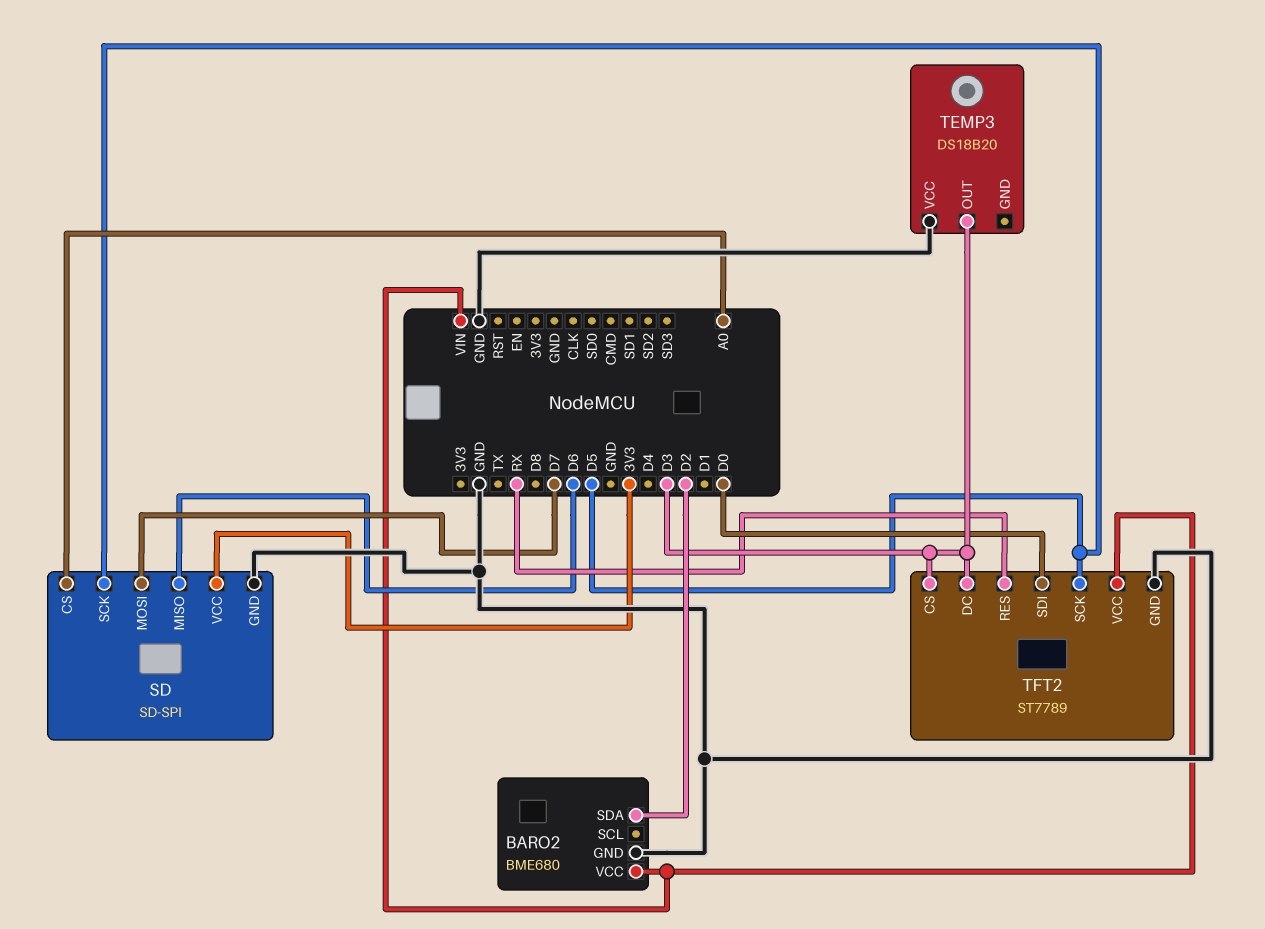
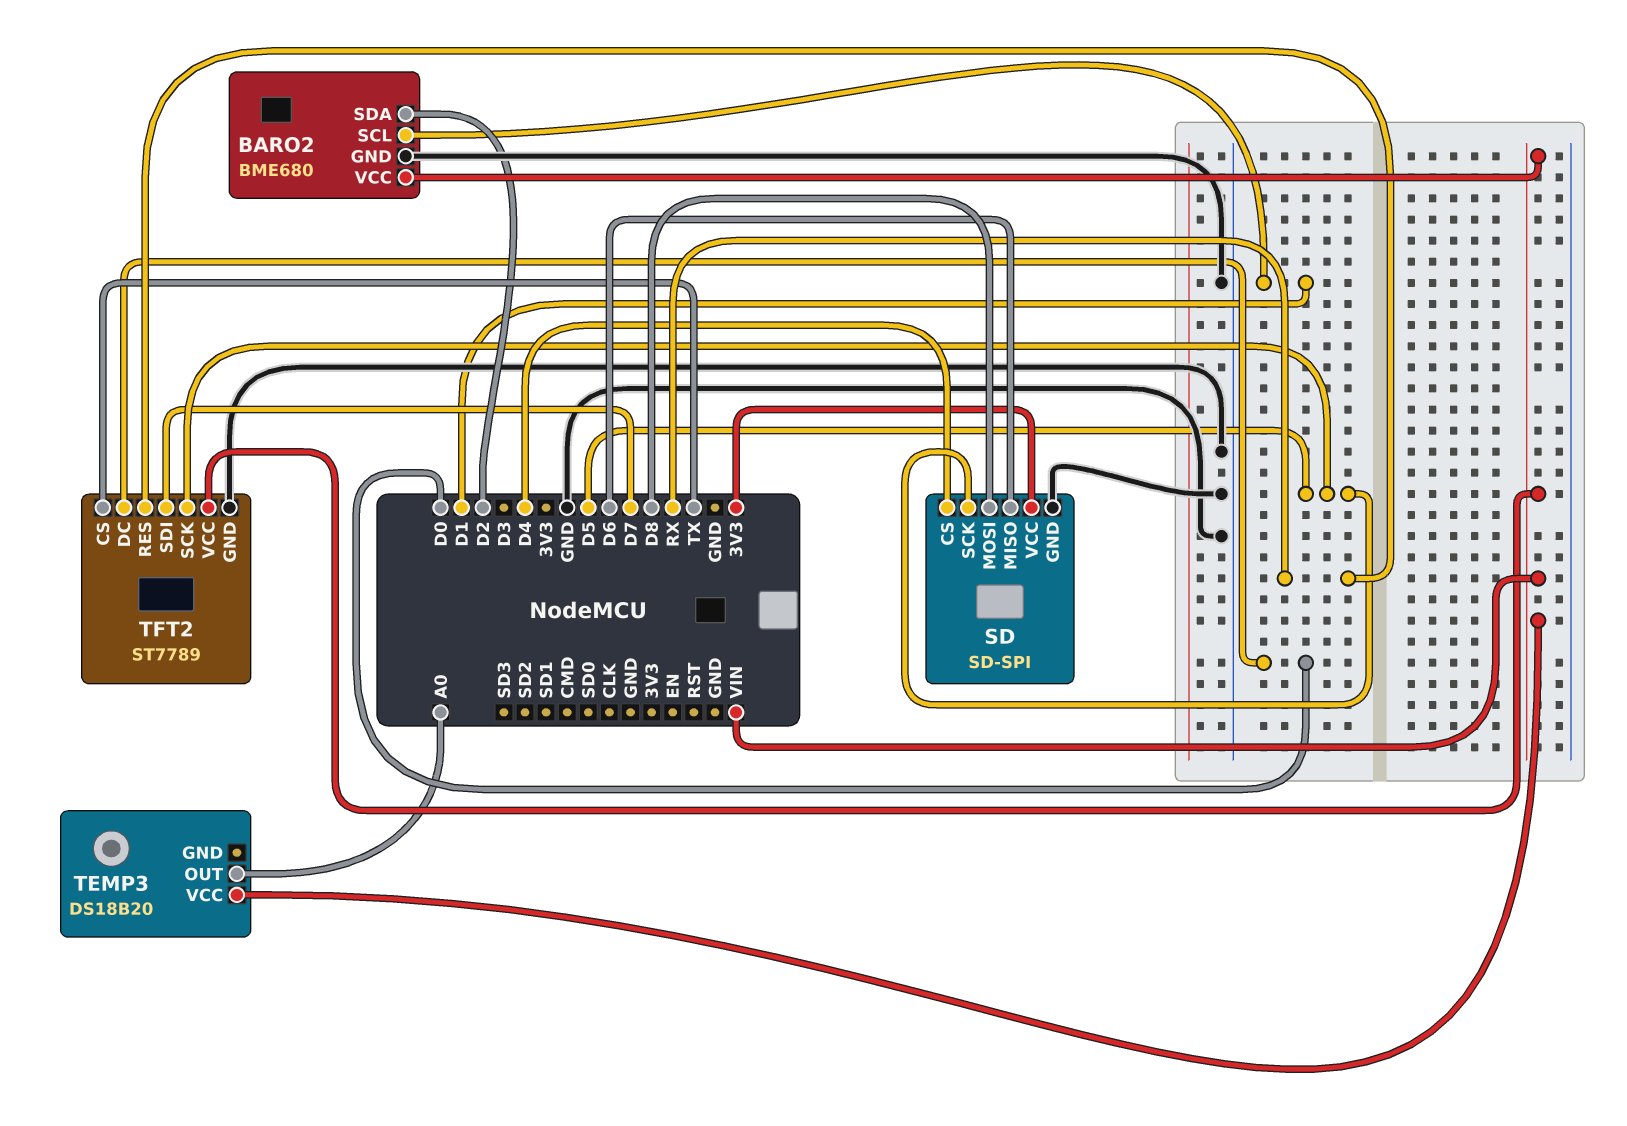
BARO2 pin SCL: none -> D1
SD pin CS: A0 -> D4
SD pin MOSI: D7 -> D8
TEMP3 pin OUT: D3 -> A0
TEMP3 pin VCC: GND -> VIN
TFT2 pin CS: D3 -> TX
TFT2 pin DC: D3 -> D0
TFT2 pin SDI: D0 -> D7

